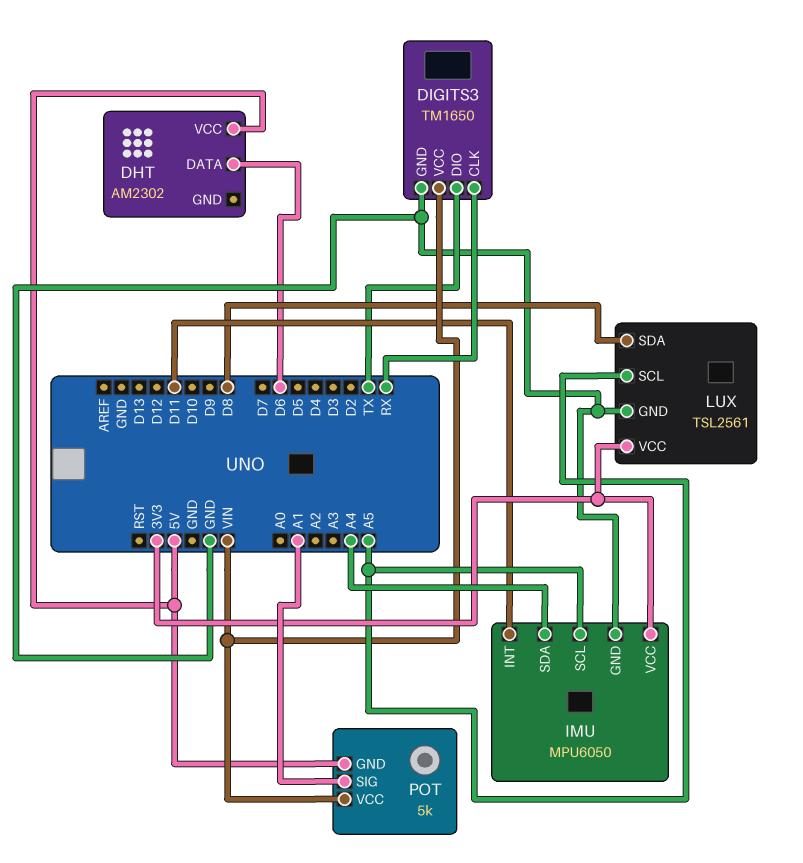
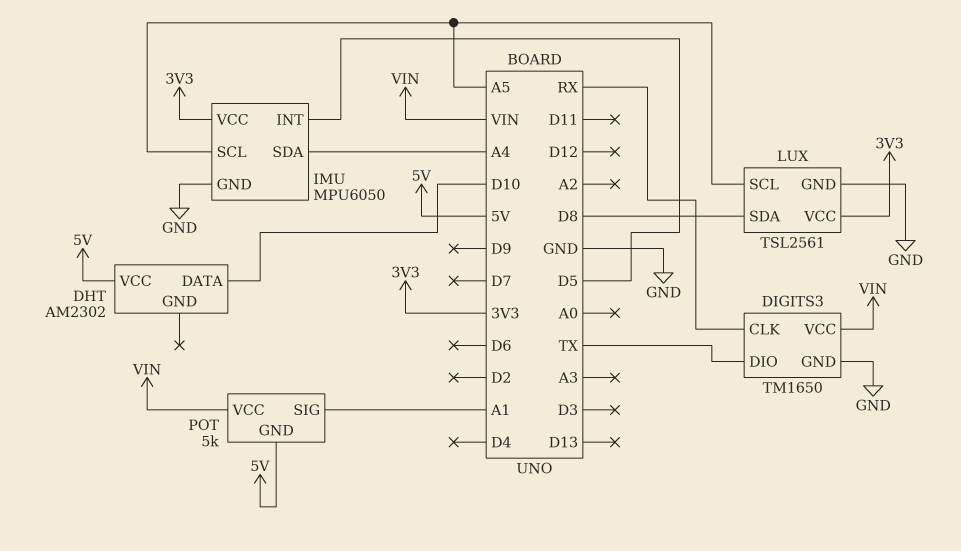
DHT pin DATA: D6 -> D10
IMU pin INT: D11 -> D5

